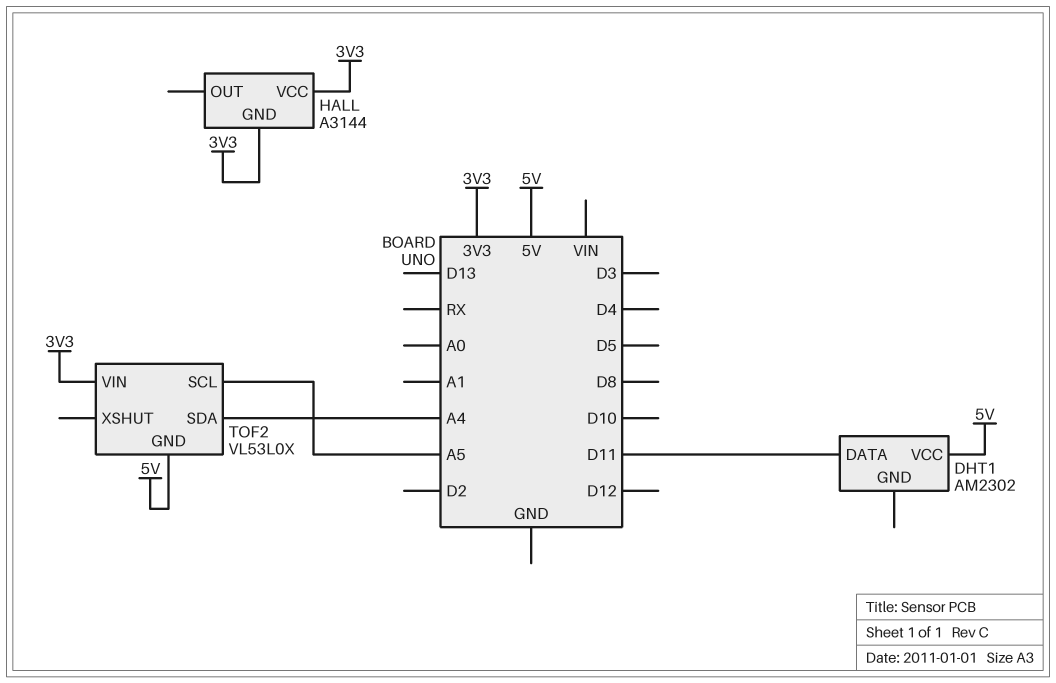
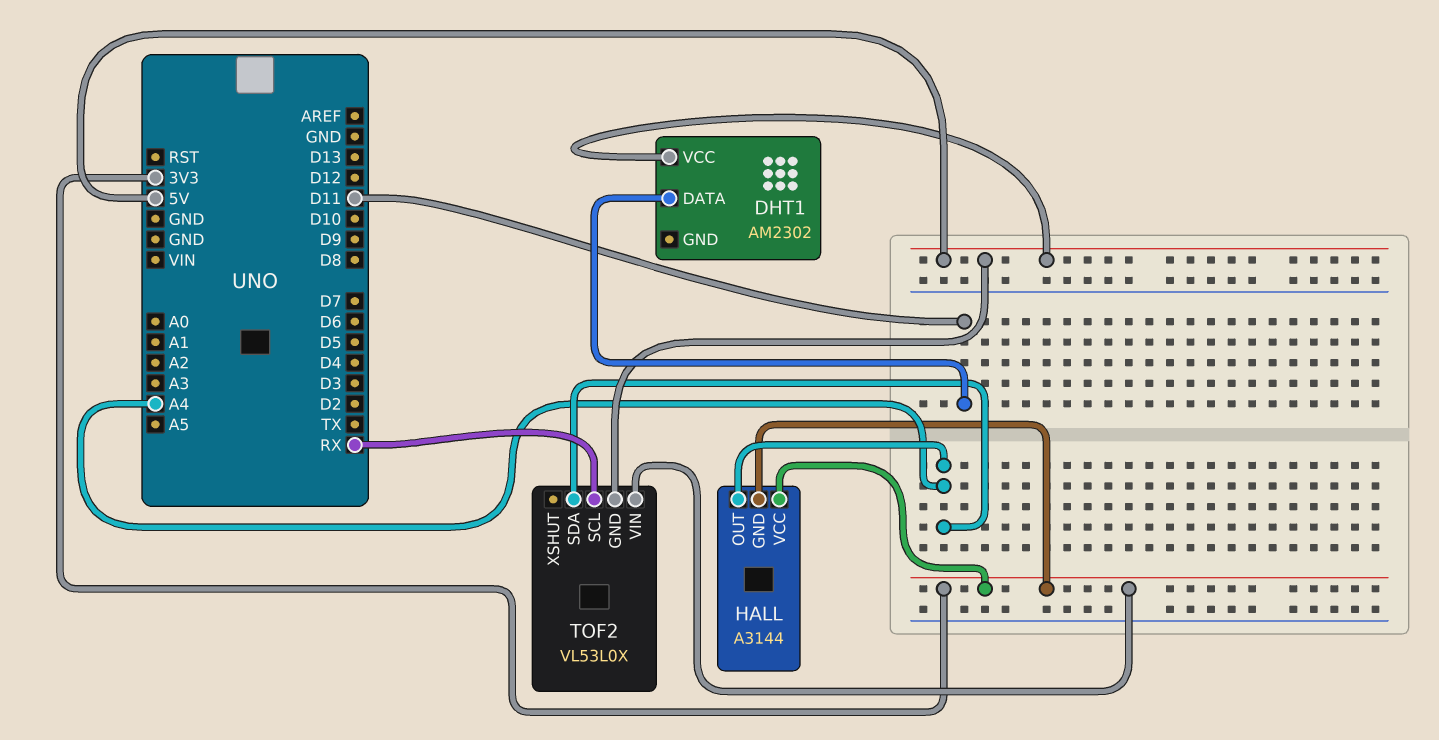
HALL pin OUT: none -> A4
TOF2 pin SCL: A5 -> RX

